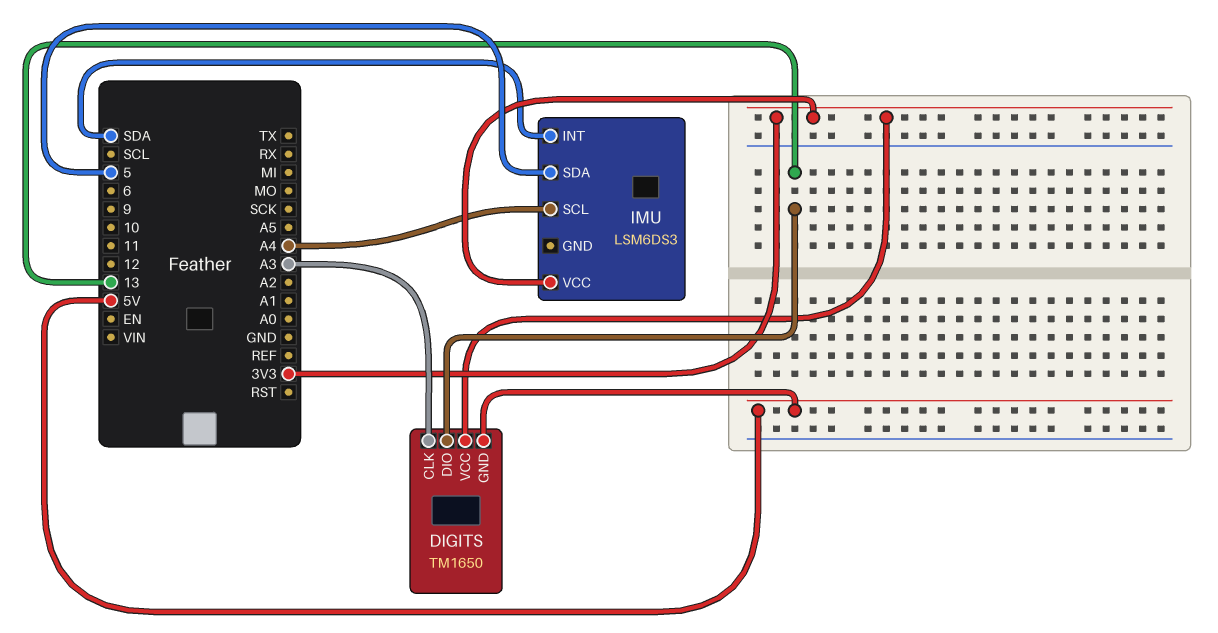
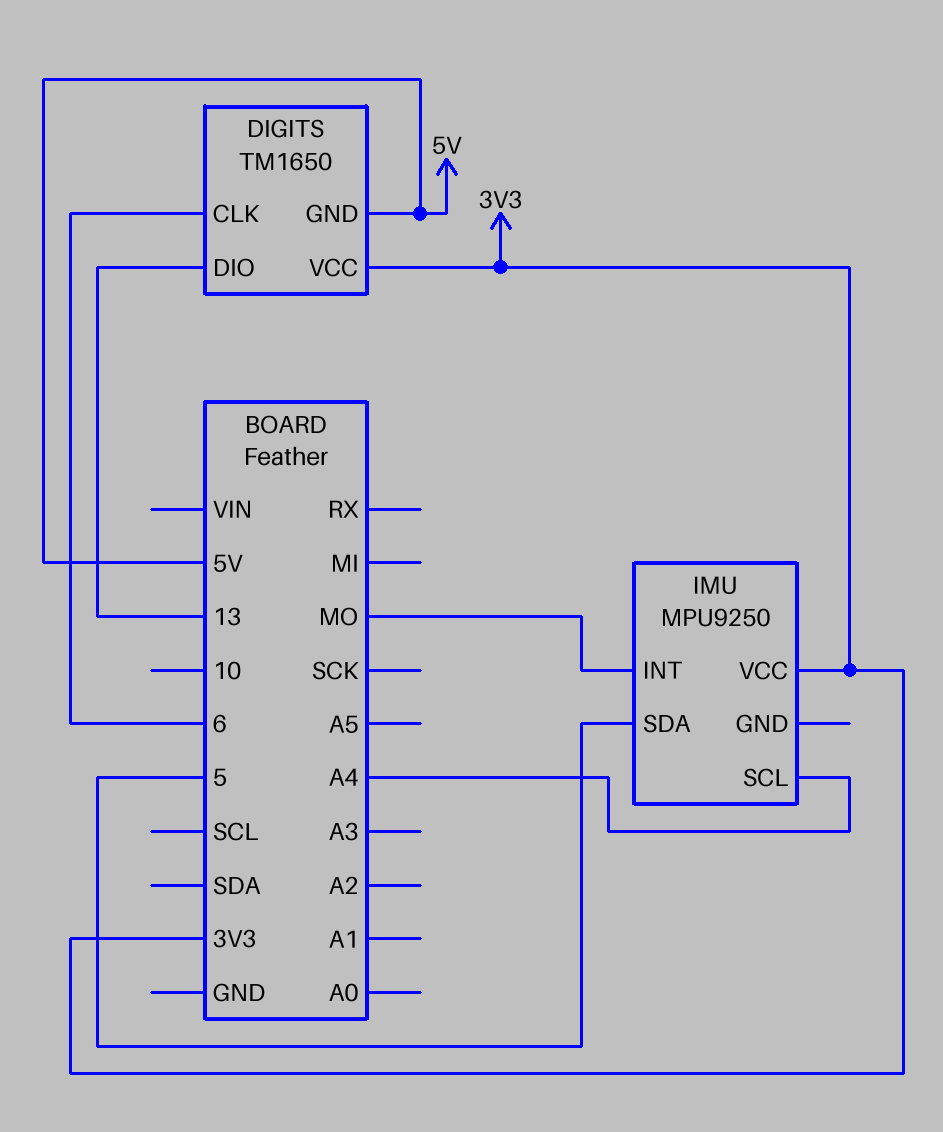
DIGITS pin CLK: A3 -> 6
IMU: LSM6DS3 -> MPU9250
IMU pin INT: SDA -> MO

